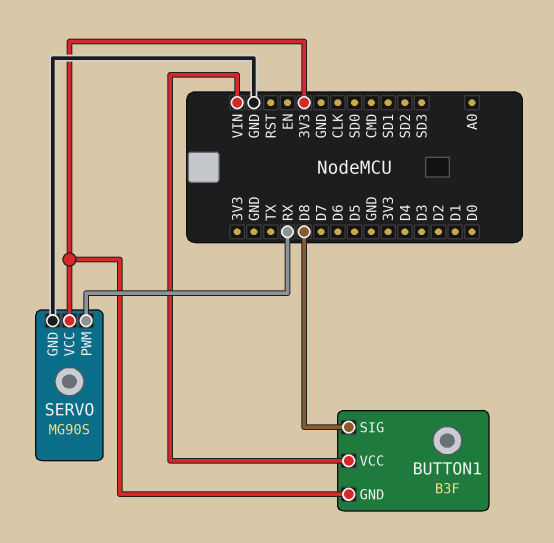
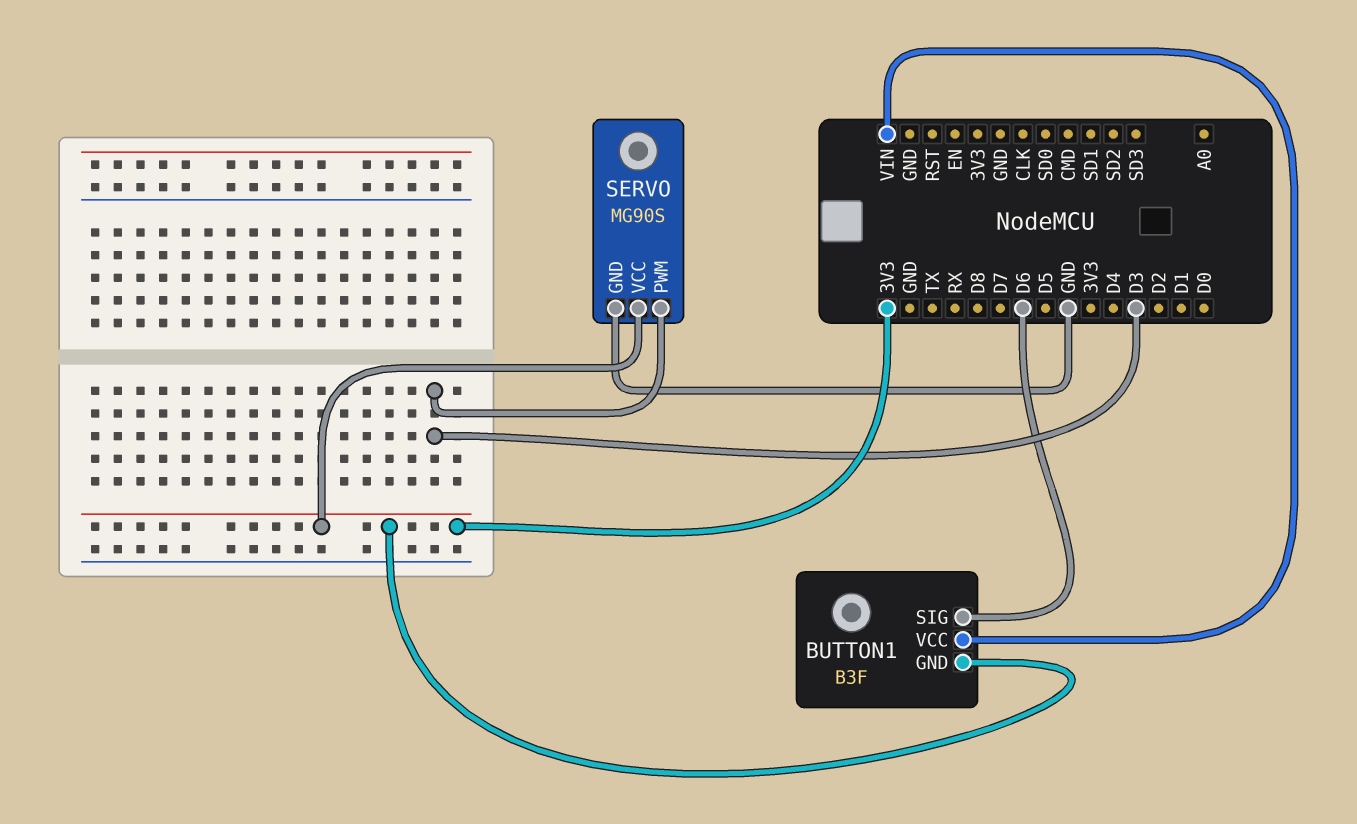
BUTTON1 pin SIG: D8 -> D6
SERVO pin PWM: RX -> D3

